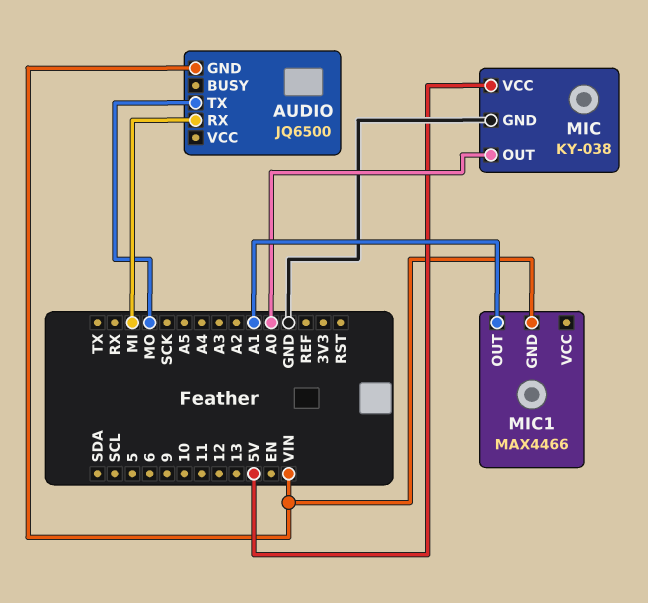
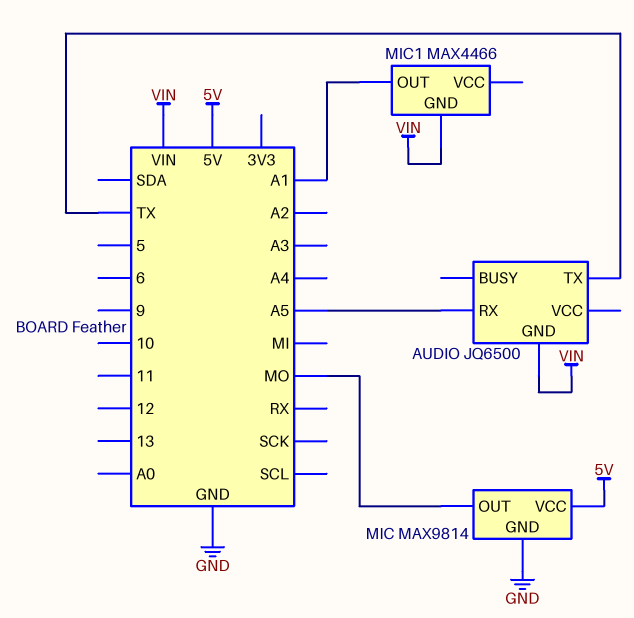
AUDIO pin RX: MI -> A5
AUDIO pin TX: MO -> TX
MIC: KY-038 -> MAX9814
MIC pin OUT: A0 -> MO

